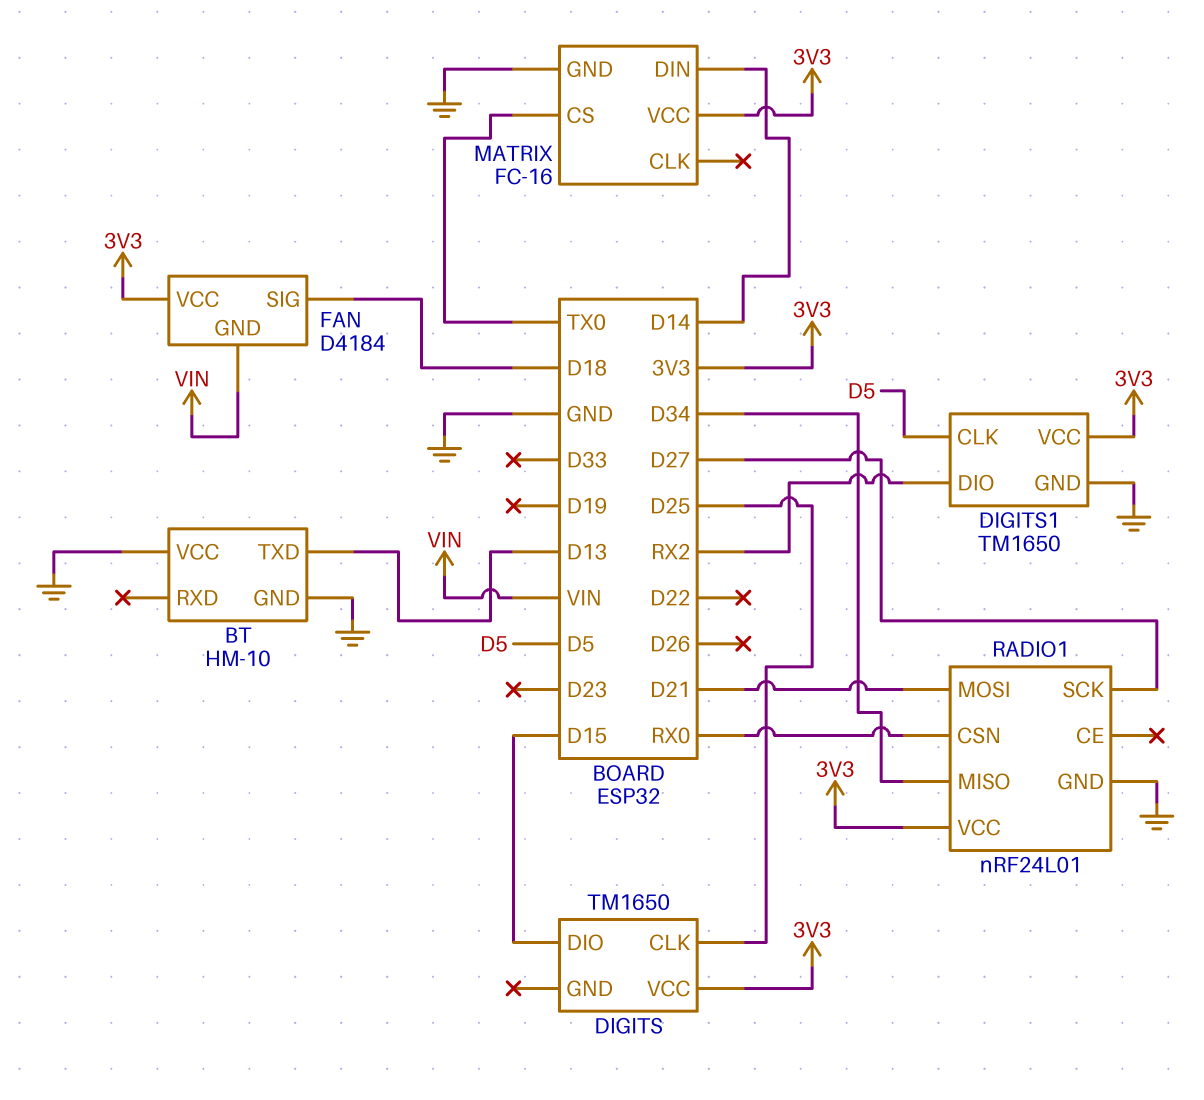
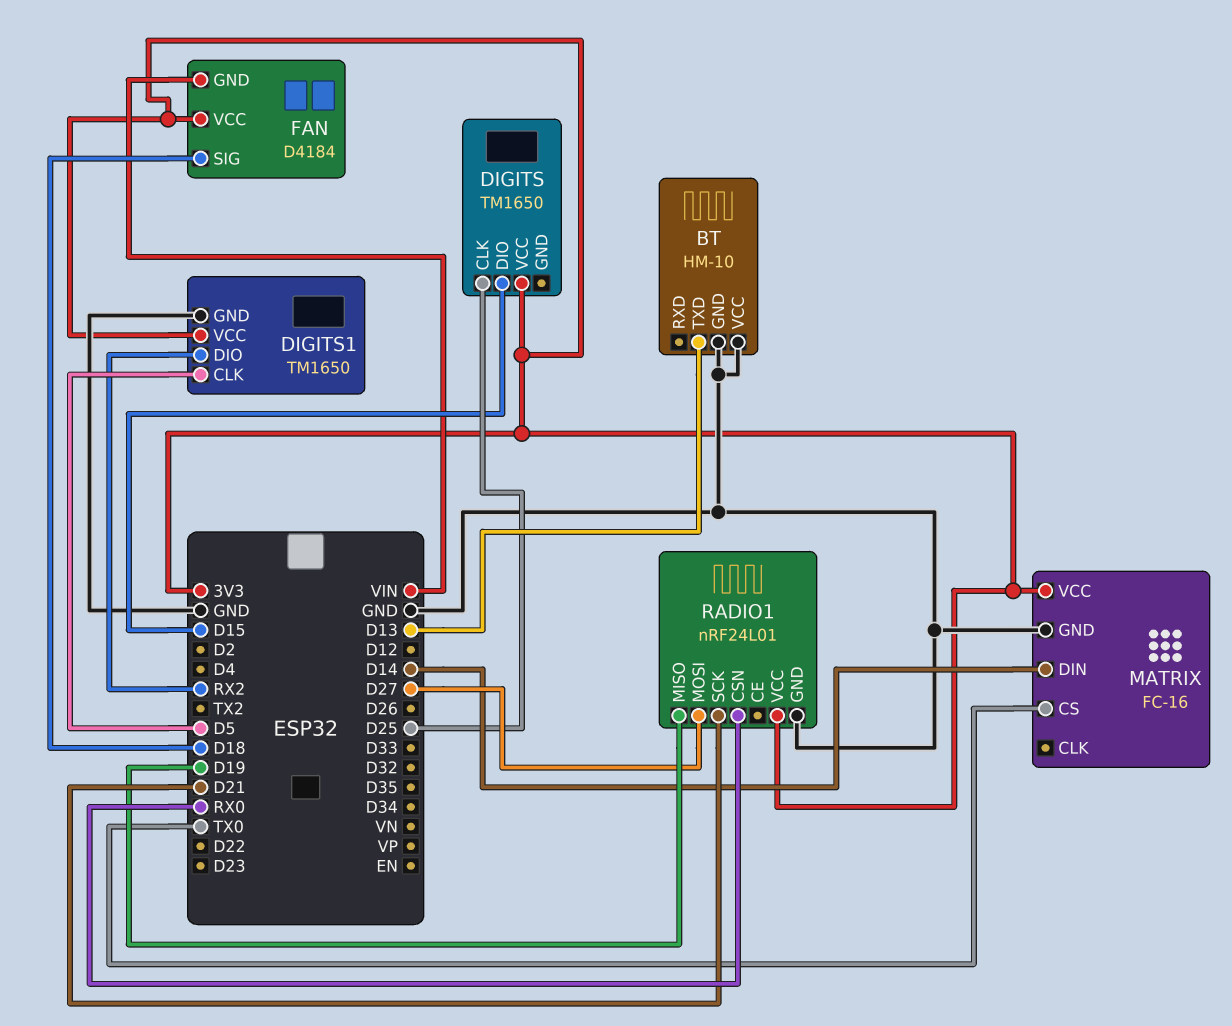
RADIO1 pin MISO: D34 -> D19
RADIO1 pin MOSI: D21 -> D27
RADIO1 pin SCK: D27 -> D21

